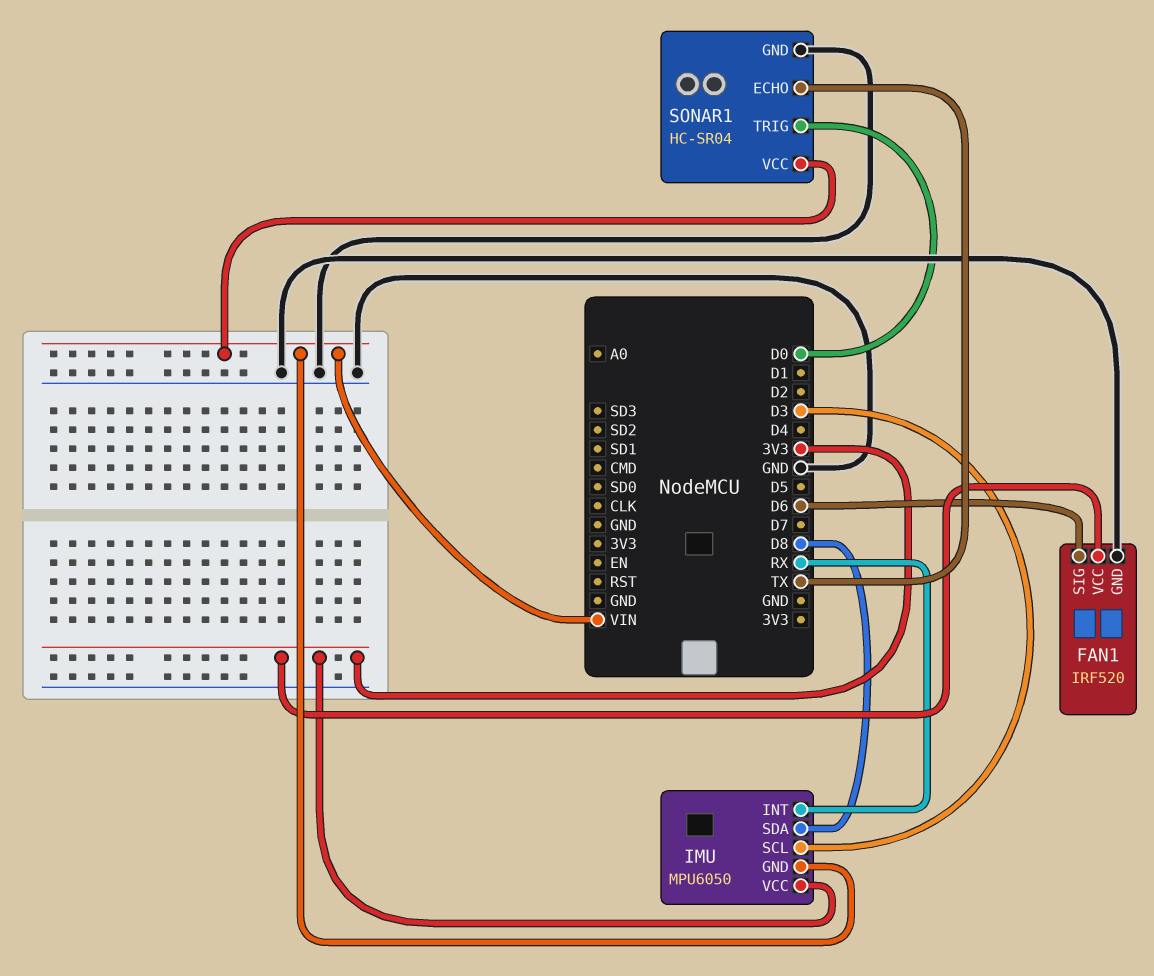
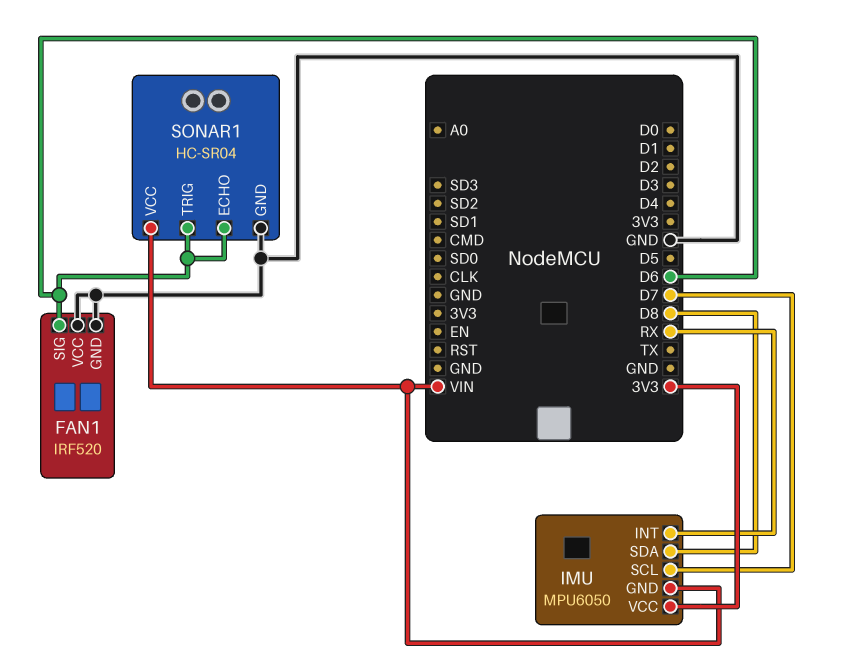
FAN1 pin VCC: 3V3 -> GND
IMU pin SCL: D3 -> D7
SONAR1 pin ECHO: TX -> D6
SONAR1 pin TRIG: D0 -> D6

